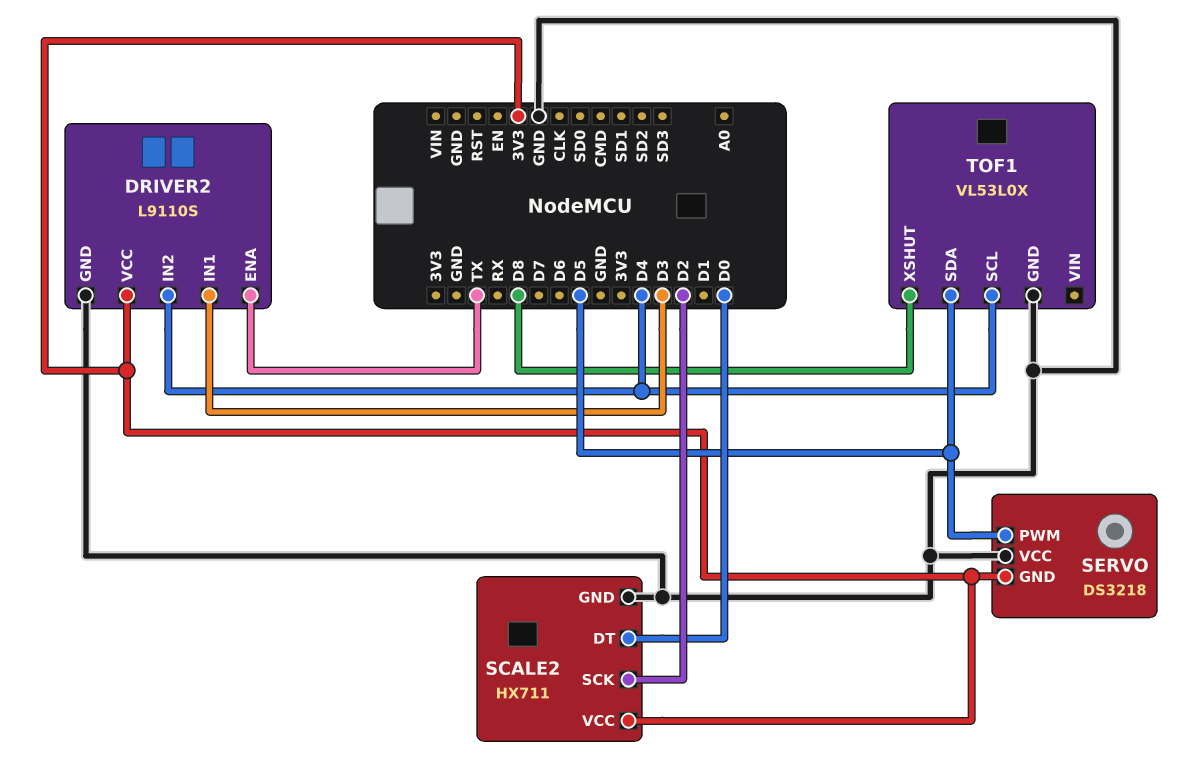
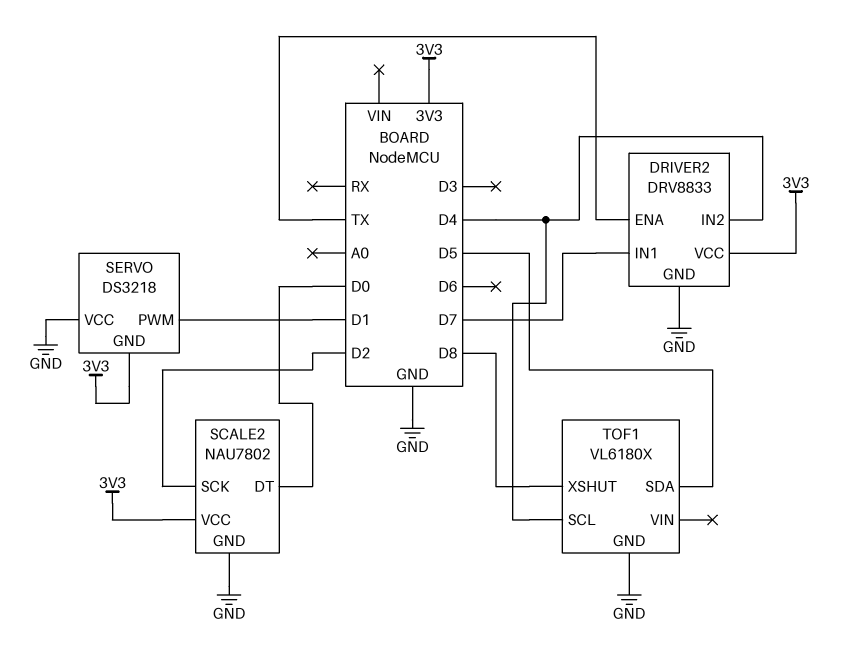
DRIVER2: L9110S -> DRV8833
DRIVER2 pin IN1: D3 -> D7
SCALE2: HX711 -> NAU7802
SERVO pin PWM: D5 -> D1
TOF1: VL53L0X -> VL6180X

